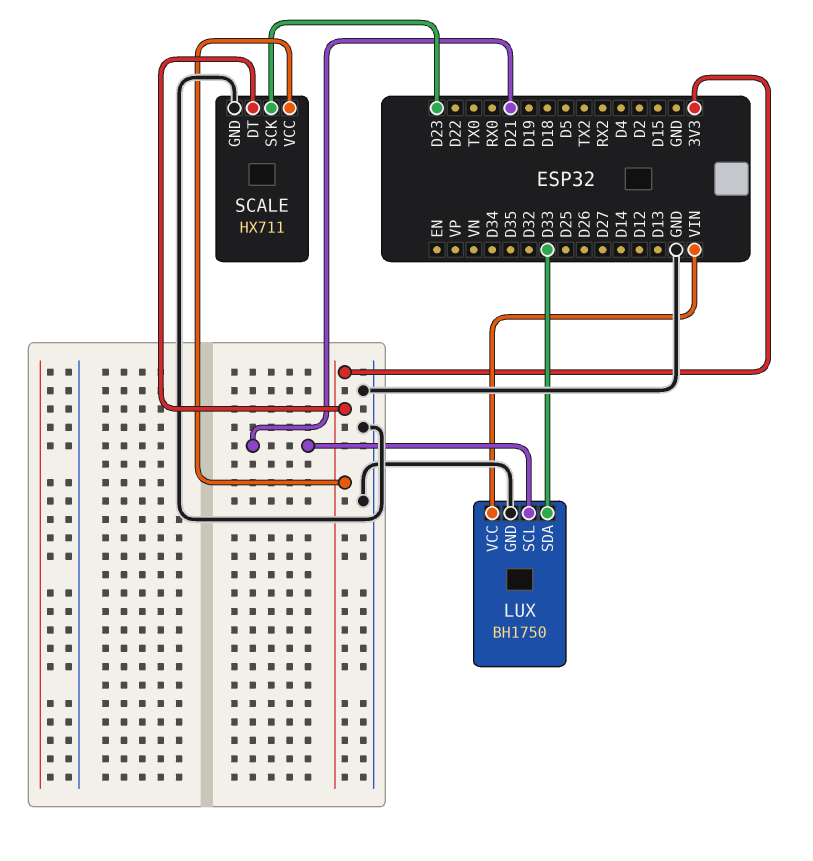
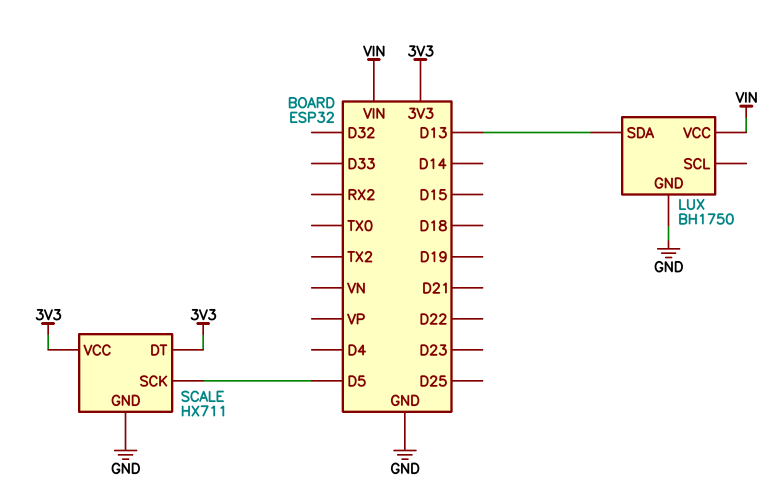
LUX pin SCL: D21 -> none
LUX pin SDA: D33 -> D13
SCALE pin SCK: D23 -> D5

